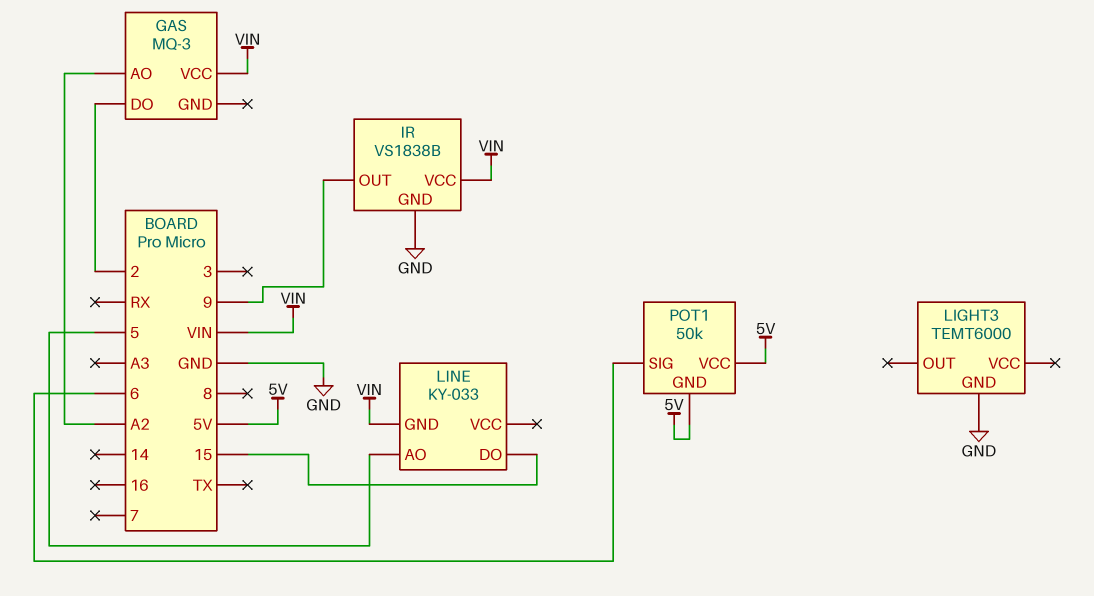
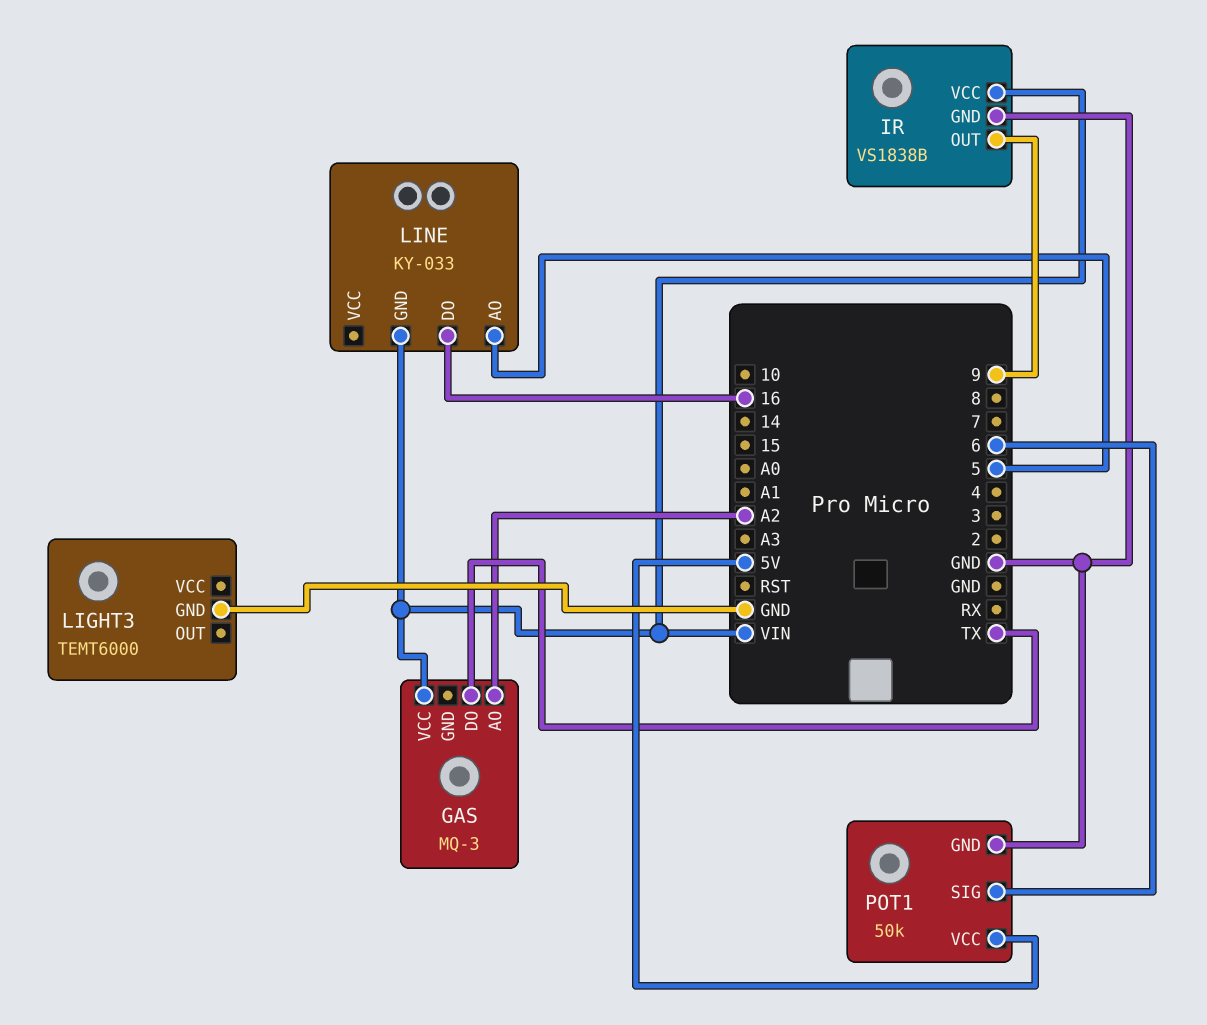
GAS pin DO: 2 -> TX
LINE pin DO: 15 -> 16
POT1 pin GND: 5V -> GND

